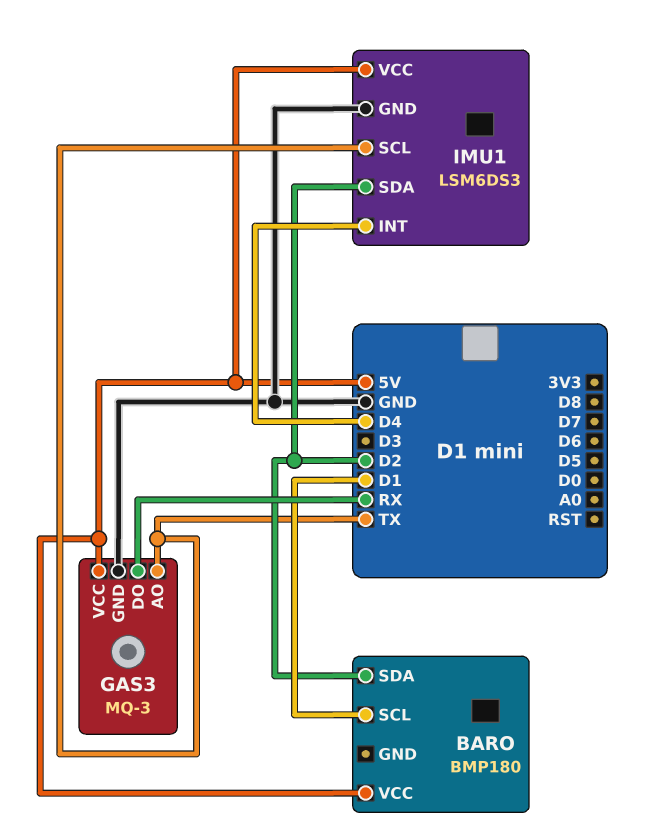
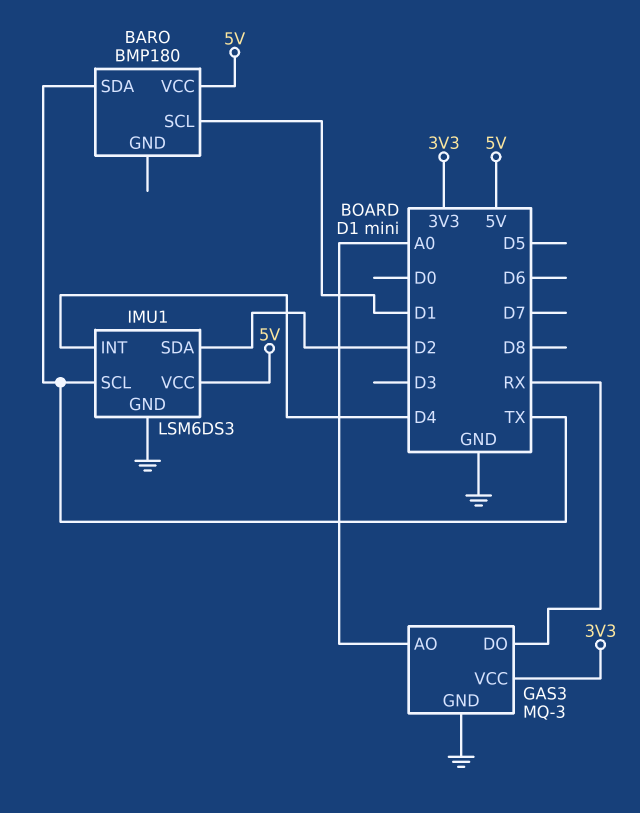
BARO pin SDA: D2 -> TX
GAS3 pin AO: TX -> A0
GAS3 pin VCC: 5V -> 3V3

